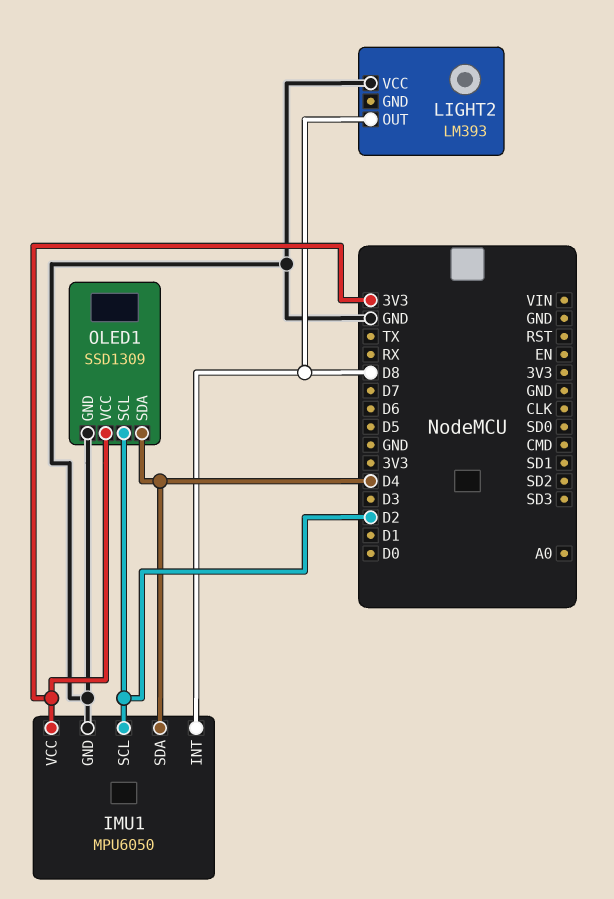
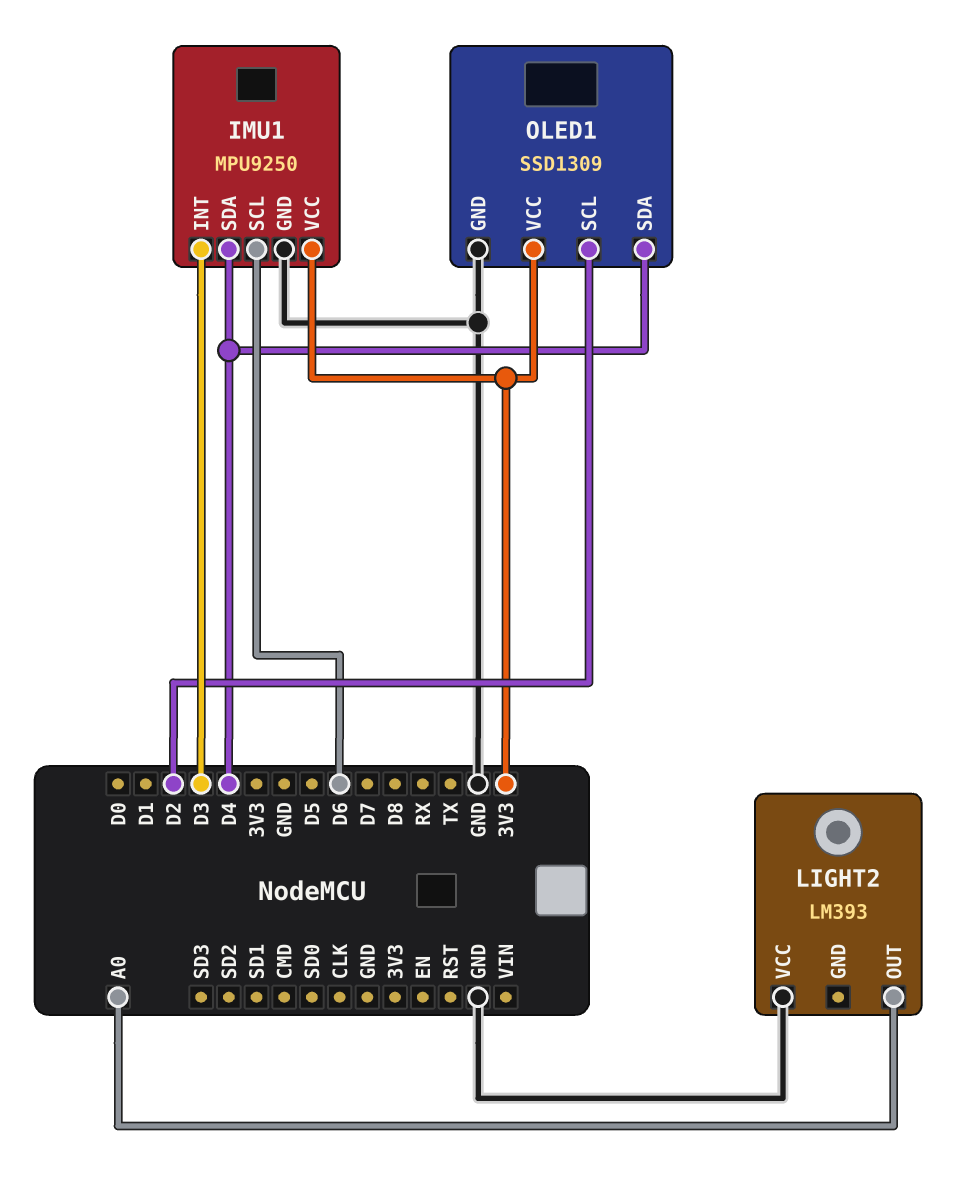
IMU1: MPU6050 -> MPU9250
IMU1 pin INT: D8 -> D3
IMU1 pin SCL: D2 -> D6
LIGHT2 pin OUT: D8 -> A0

